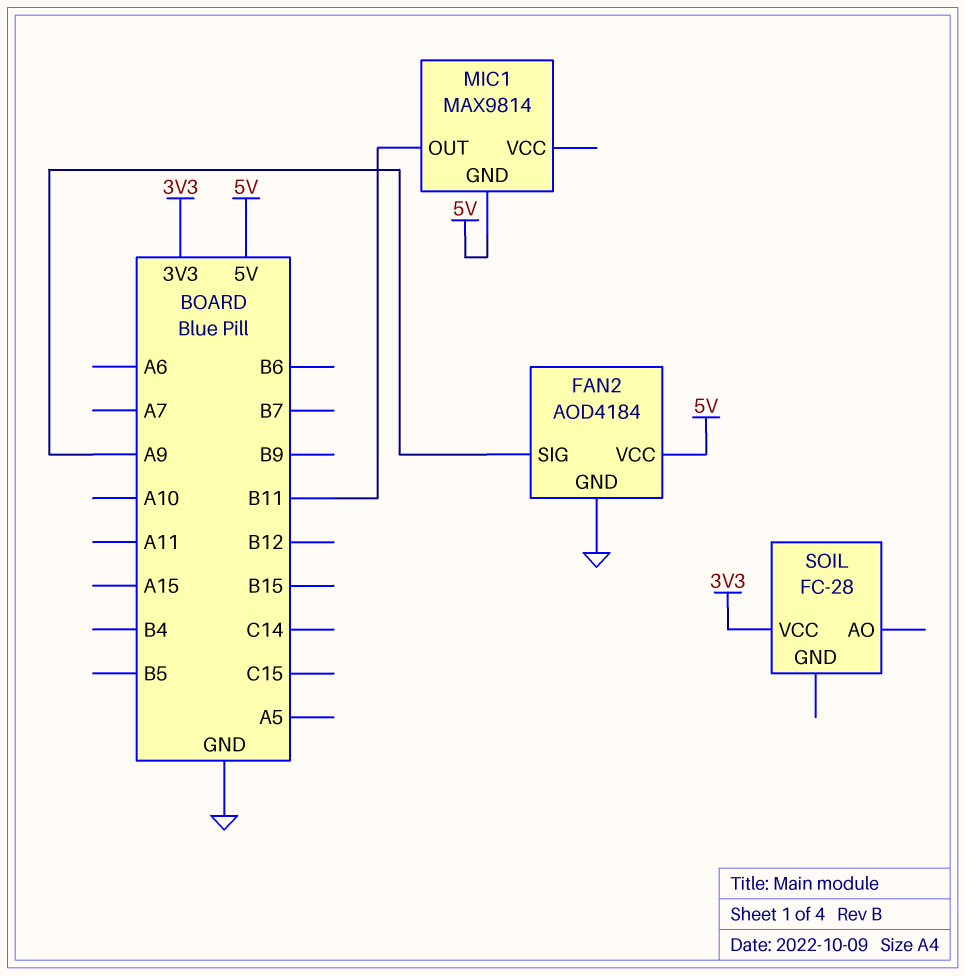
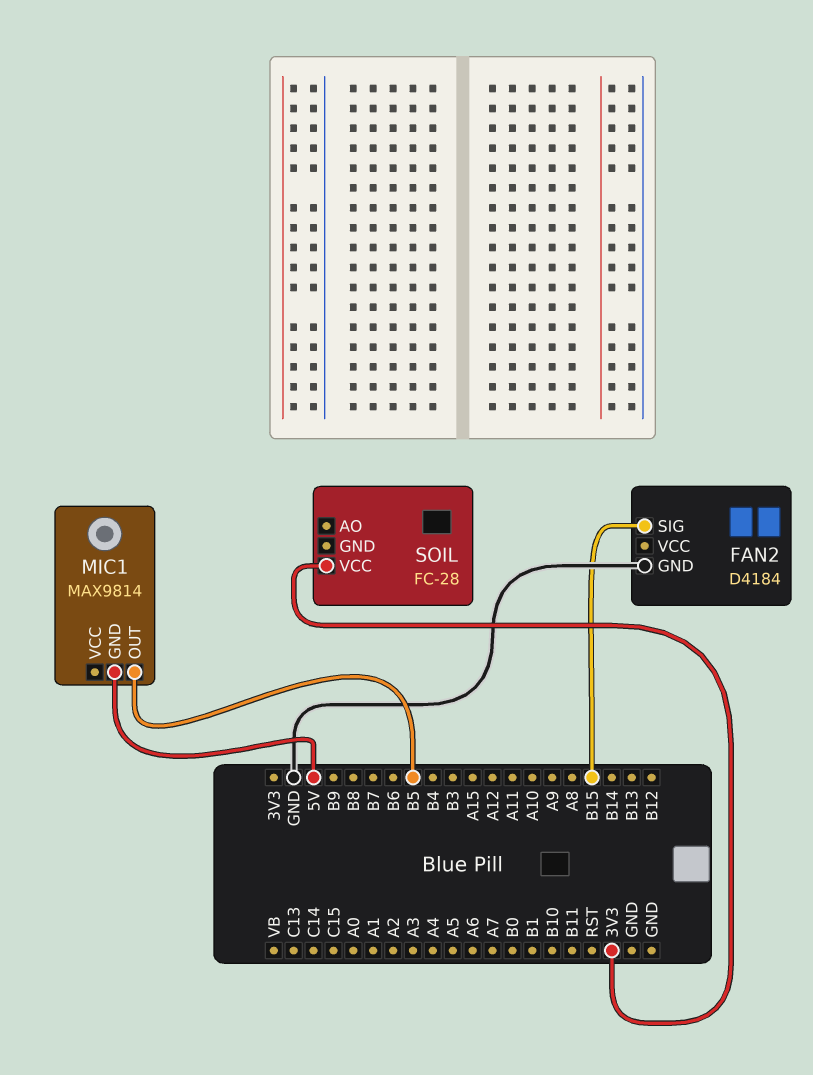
FAN2: AOD4184 -> D4184
FAN2 pin SIG: A9 -> B15
FAN2 pin VCC: 5V -> none
MIC1 pin OUT: B11 -> B5

